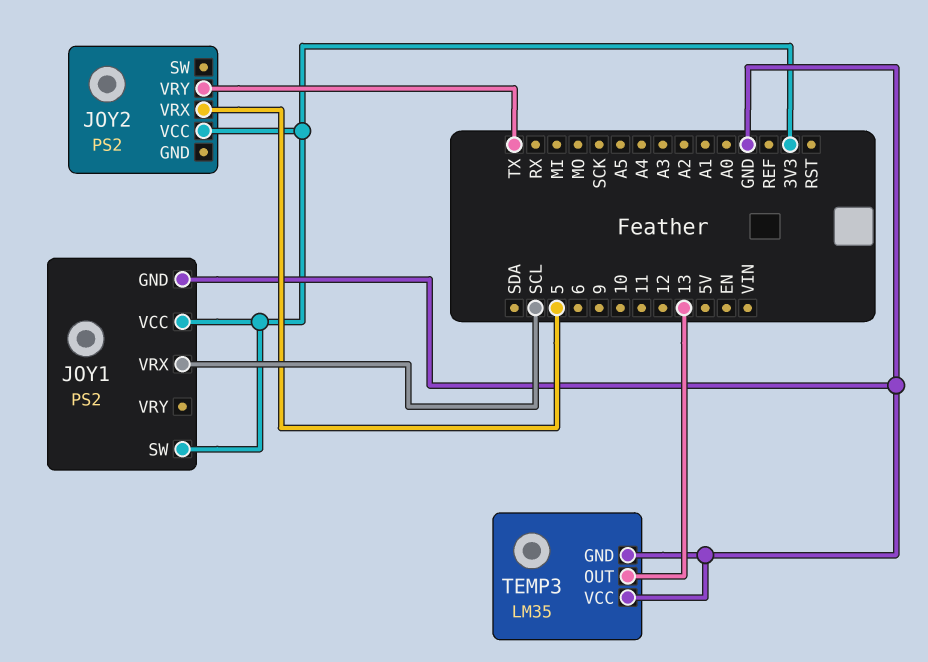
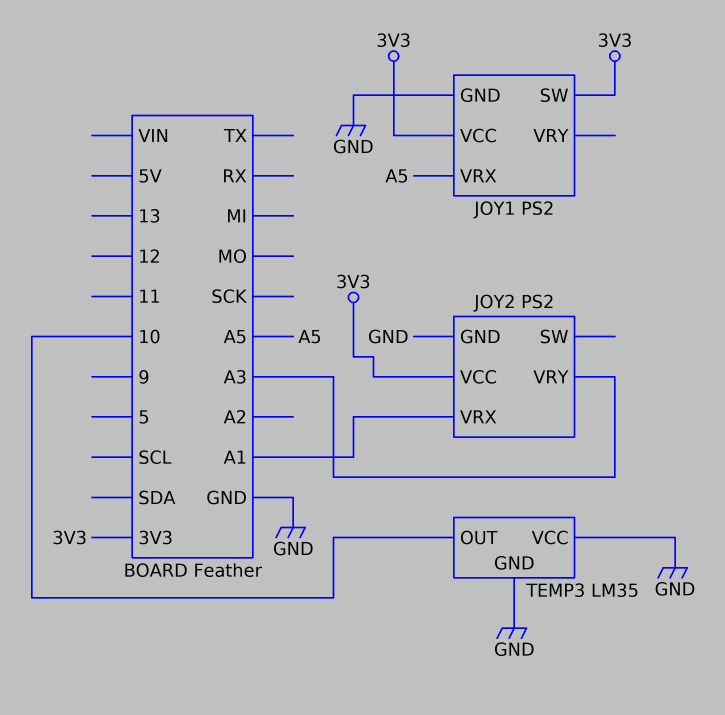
JOY1 pin VRX: SCL -> A5
JOY2 pin GND: none -> GND
JOY2 pin VRX: 5 -> A1
JOY2 pin VRY: TX -> A3
TEMP3 pin OUT: 13 -> 10

